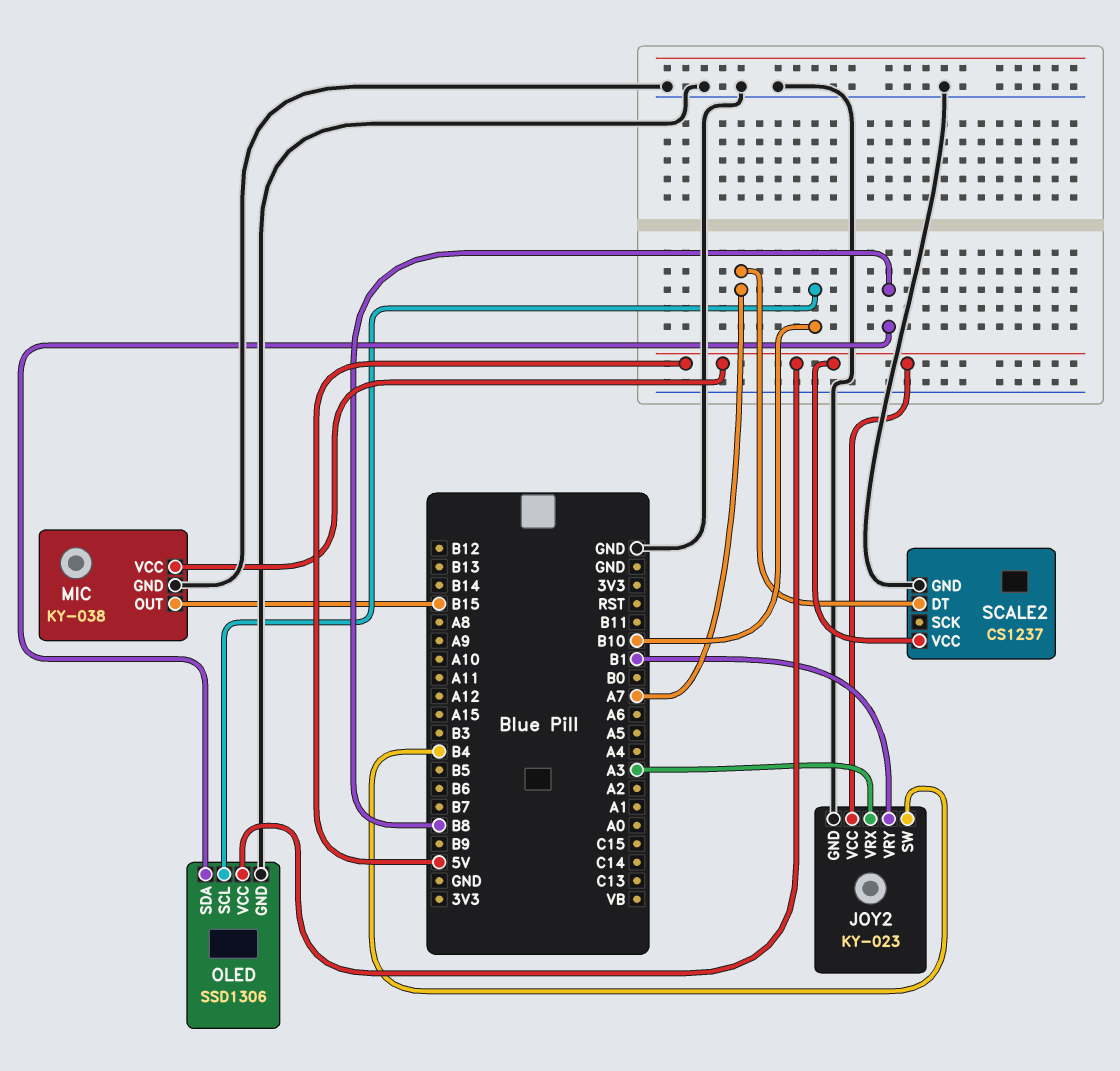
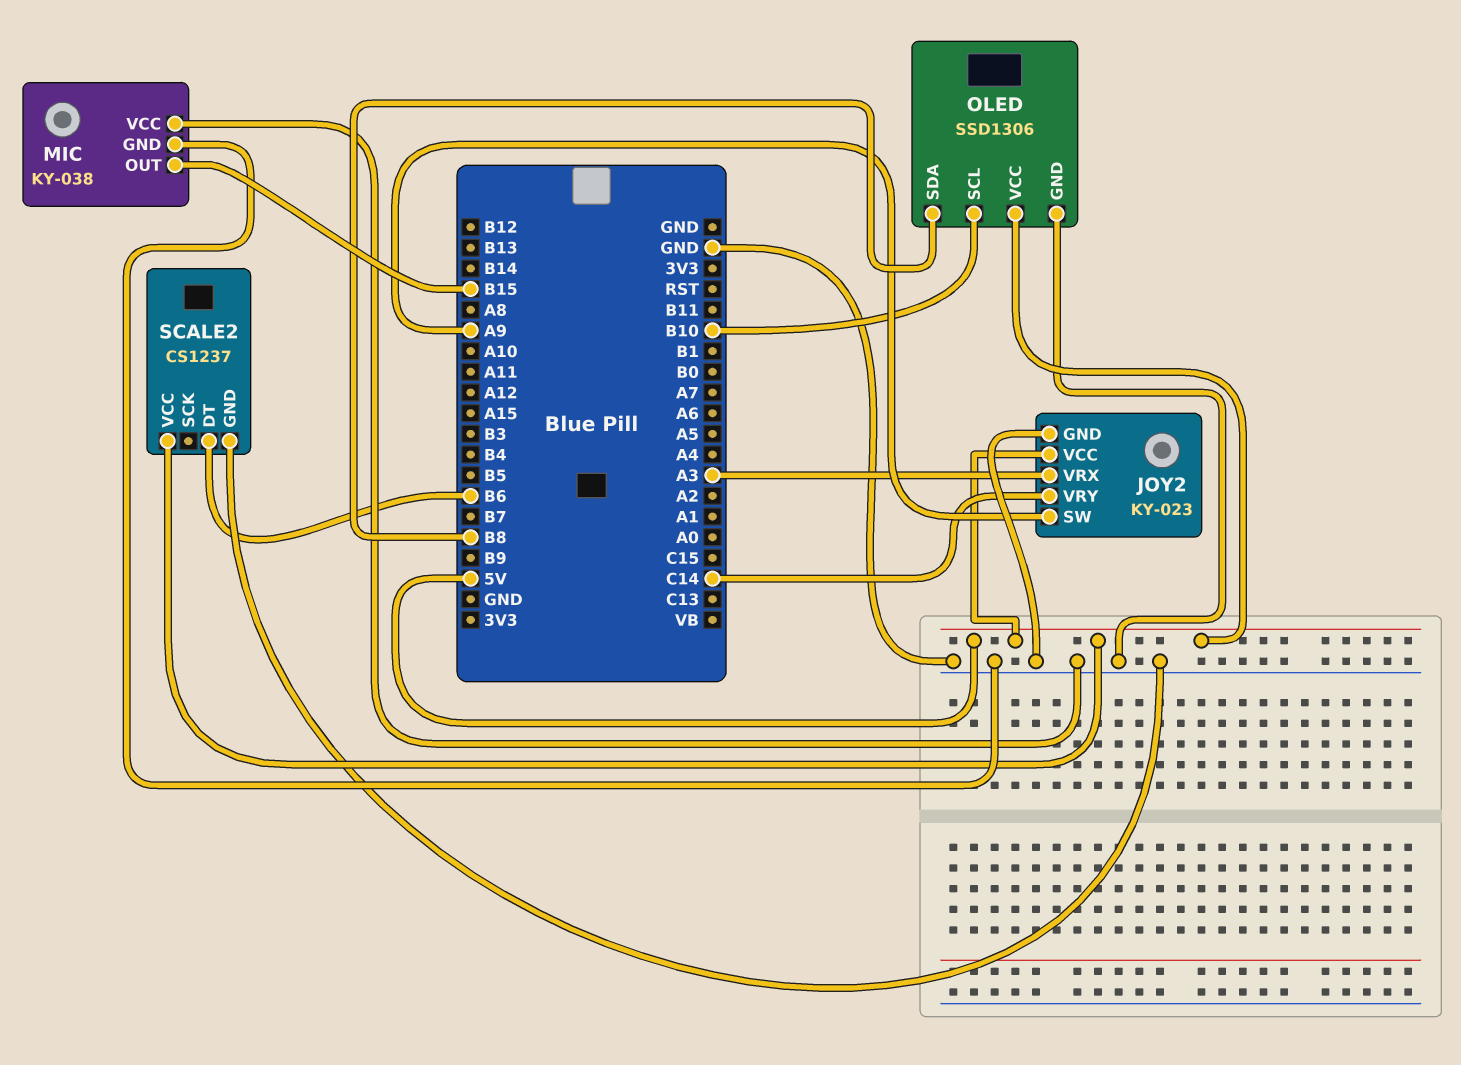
JOY2 pin SW: B4 -> A9
JOY2 pin VRY: B1 -> C14
MIC pin VCC: 5V -> GND
SCALE2 pin DT: A7 -> B6

